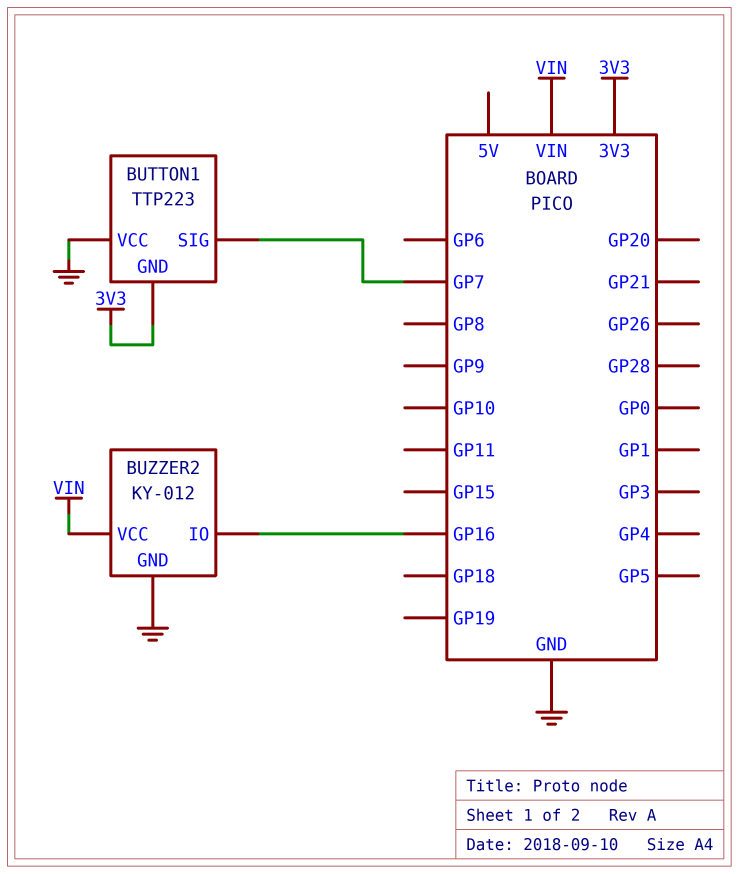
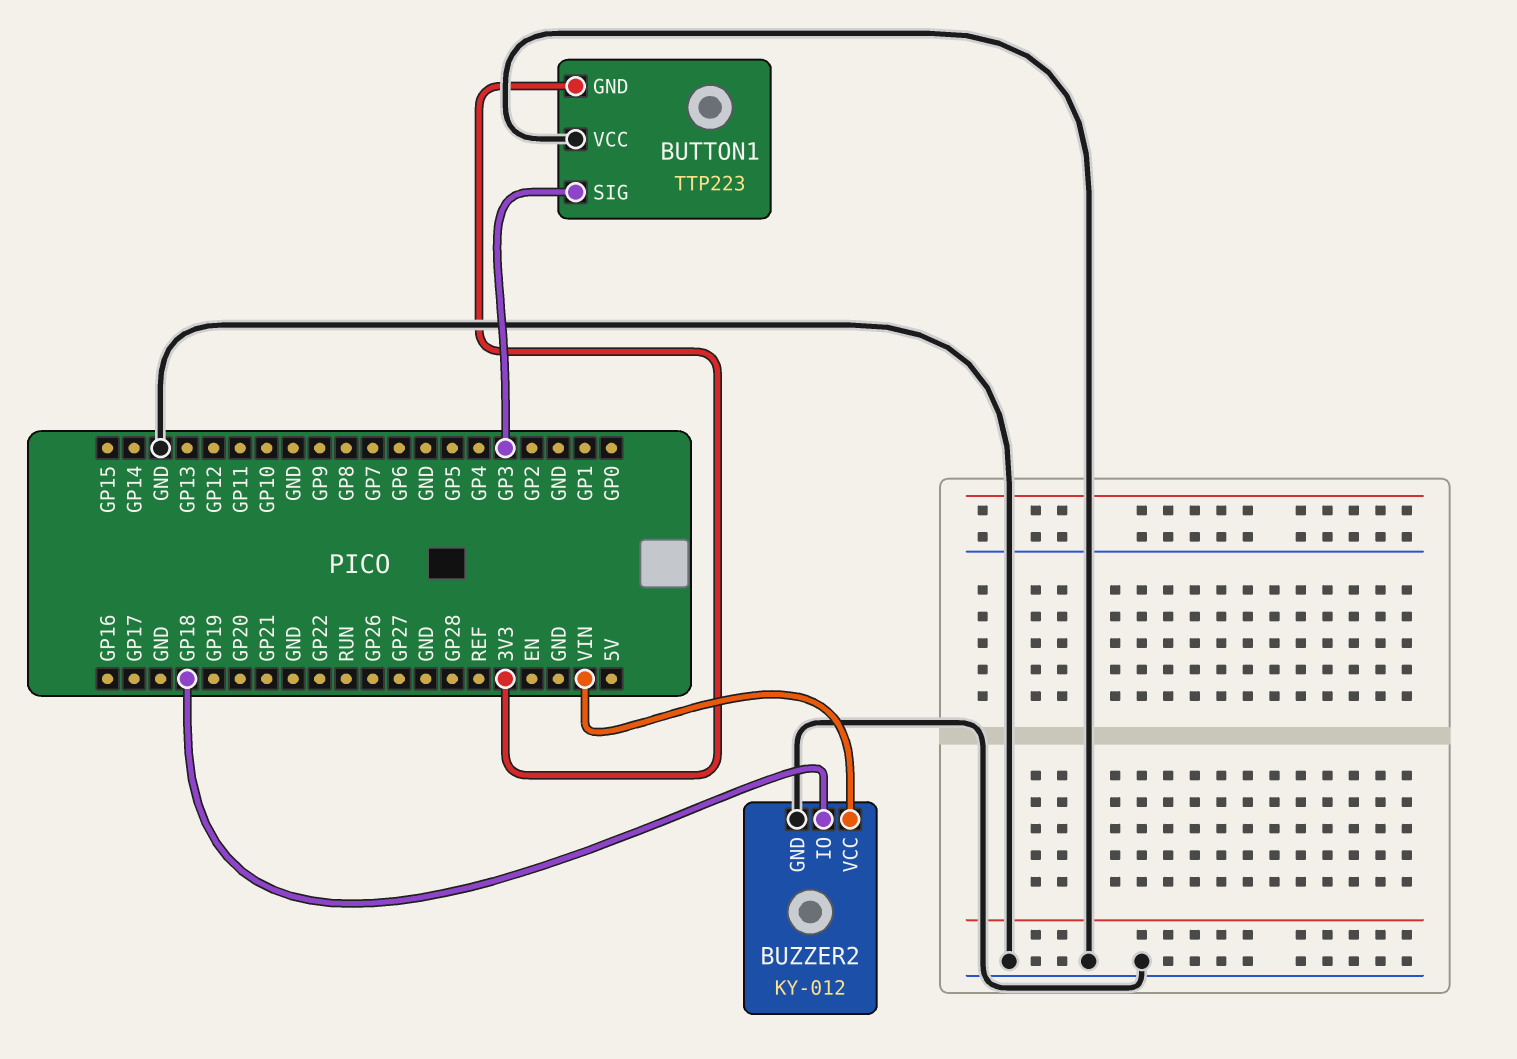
BUTTON1 pin SIG: GP7 -> GP3
BUZZER2 pin IO: GP16 -> GP18

